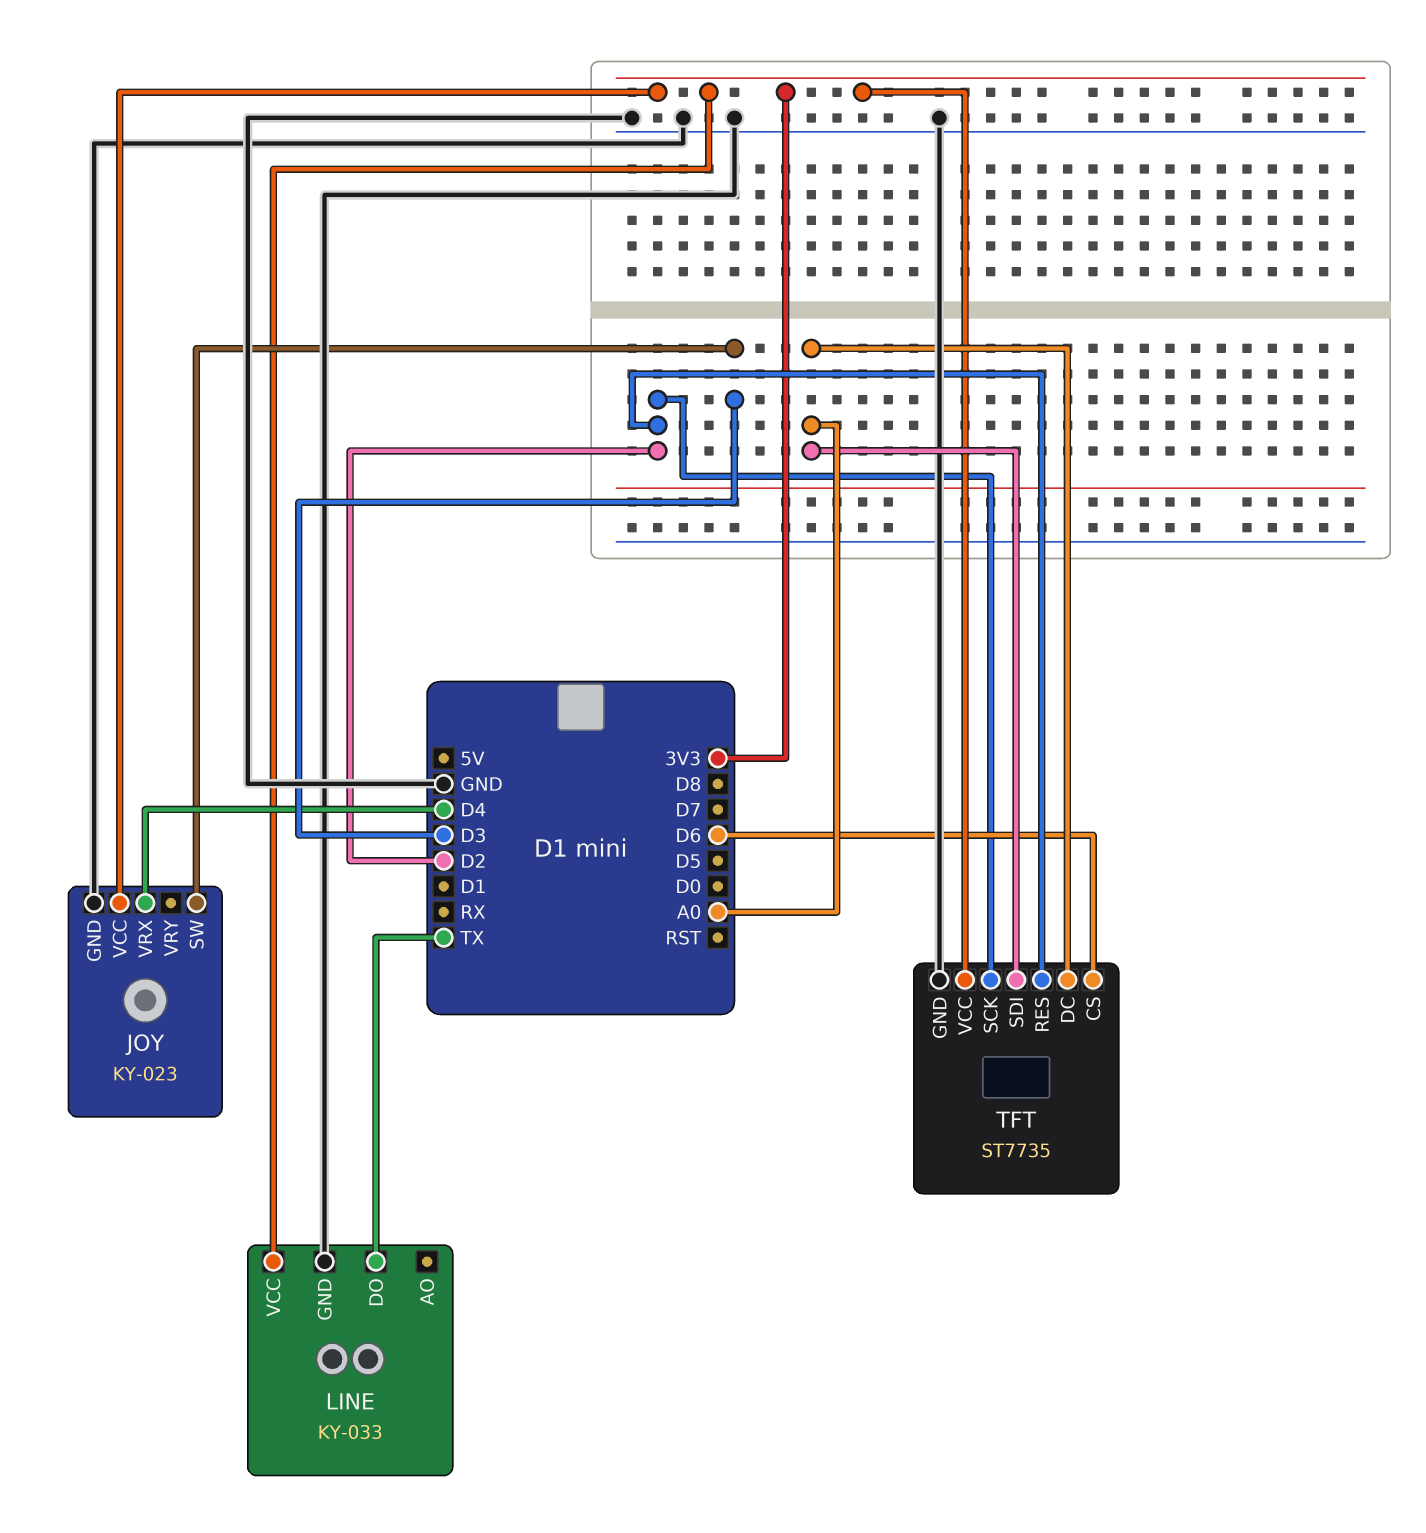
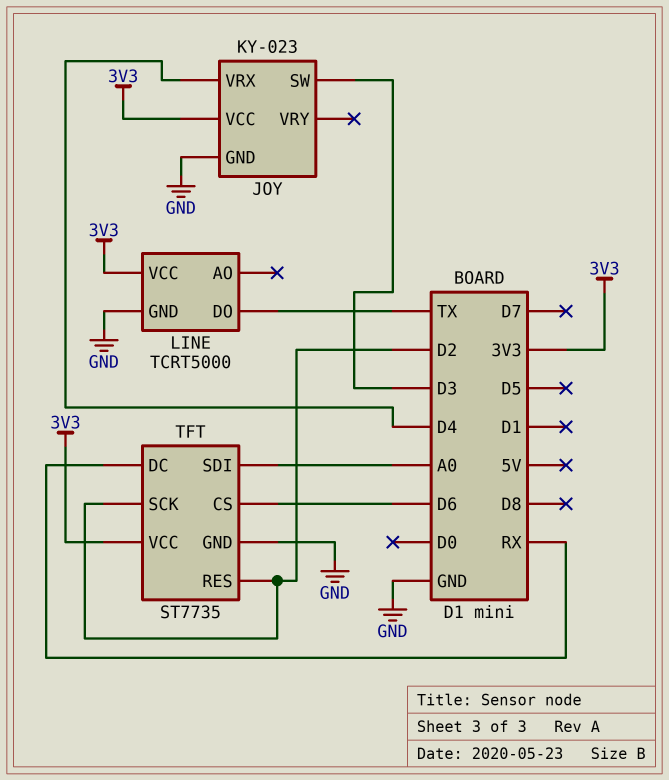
LINE: KY-033 -> TCRT5000
TFT pin DC: A0 -> RX

